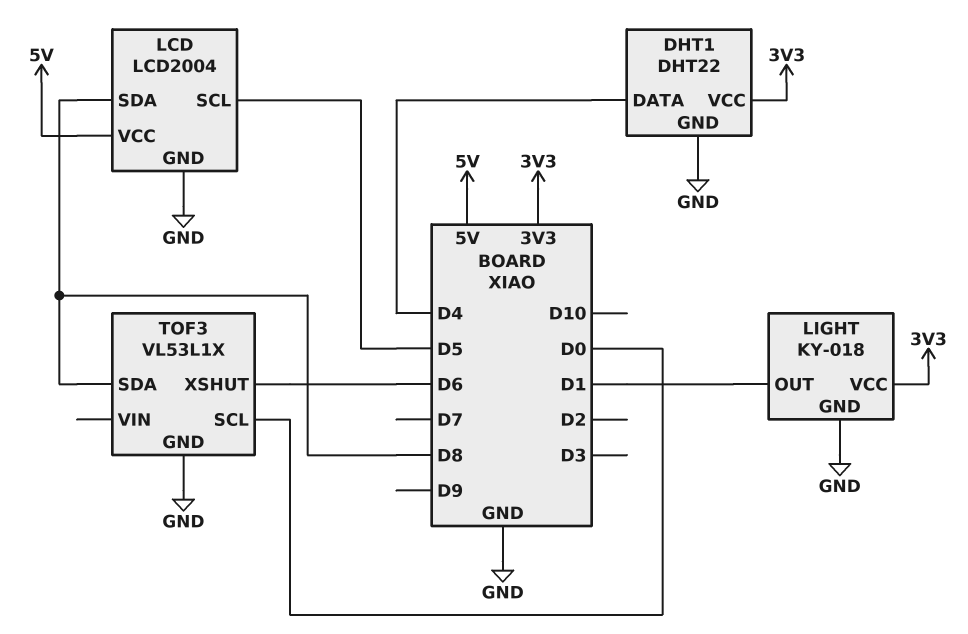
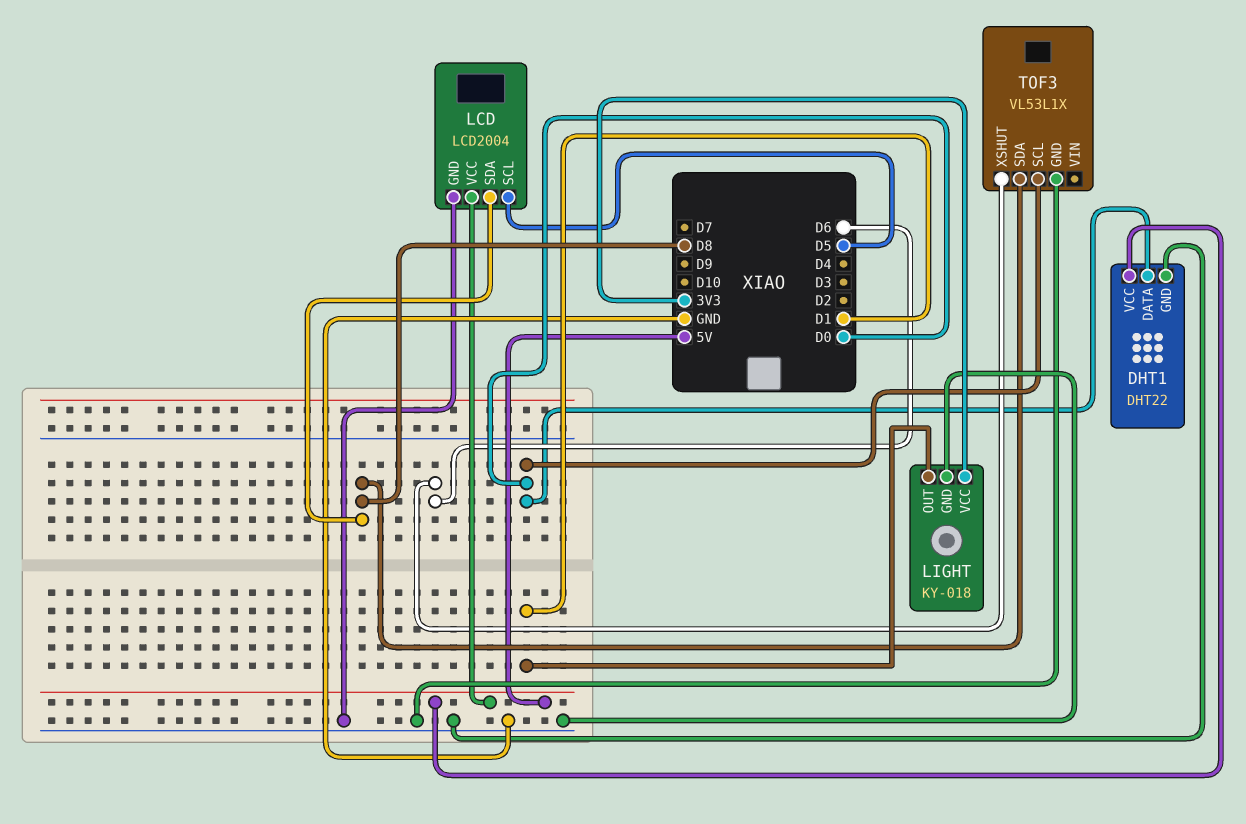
DHT1 pin DATA: D4 -> D0
DHT1 pin VCC: 3V3 -> 5V

